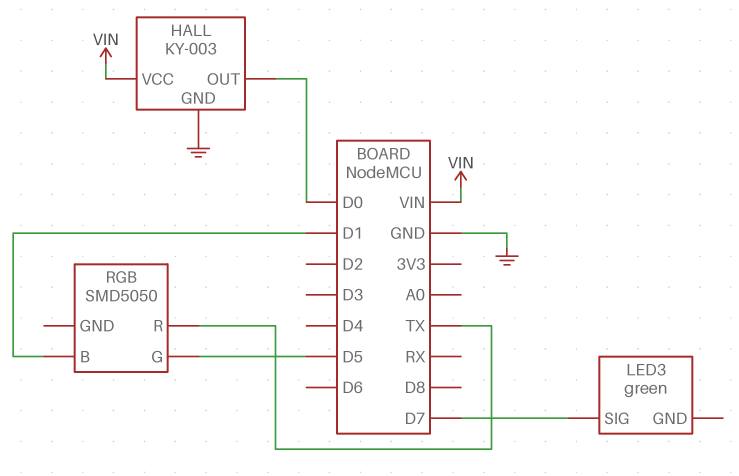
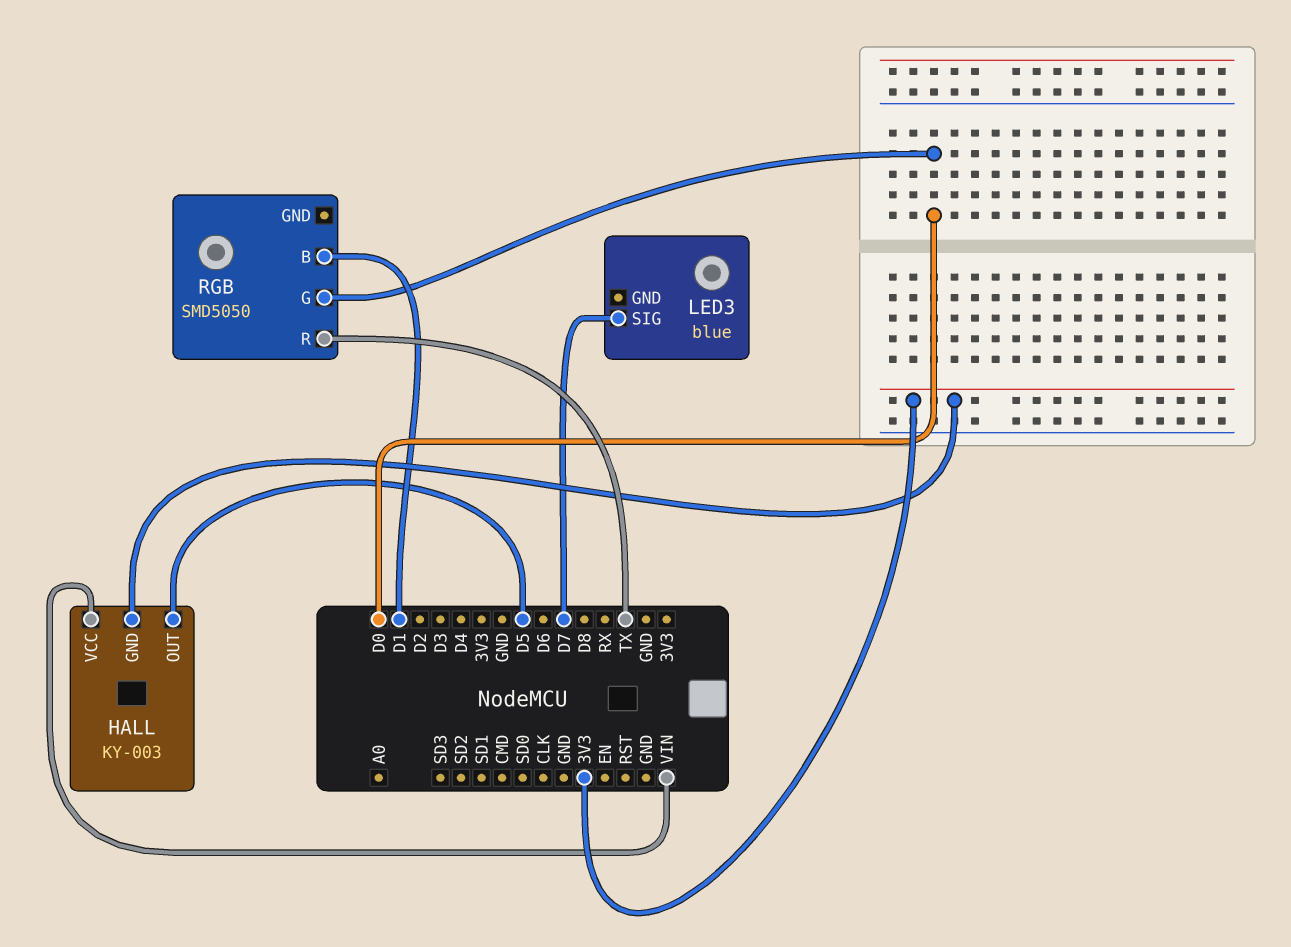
HALL pin GND: GND -> 3V3
HALL pin OUT: D0 -> D5
LED3: green -> blue
RGB pin G: D5 -> D0

